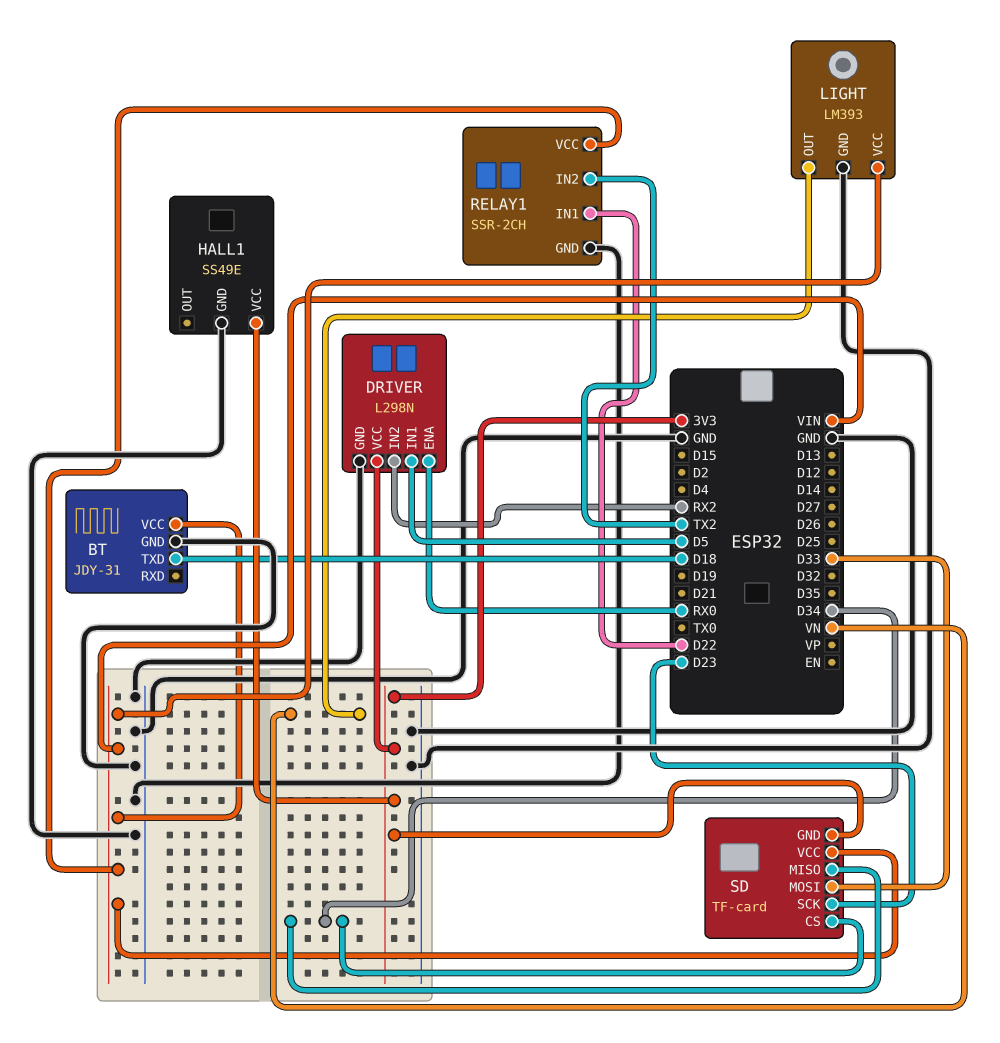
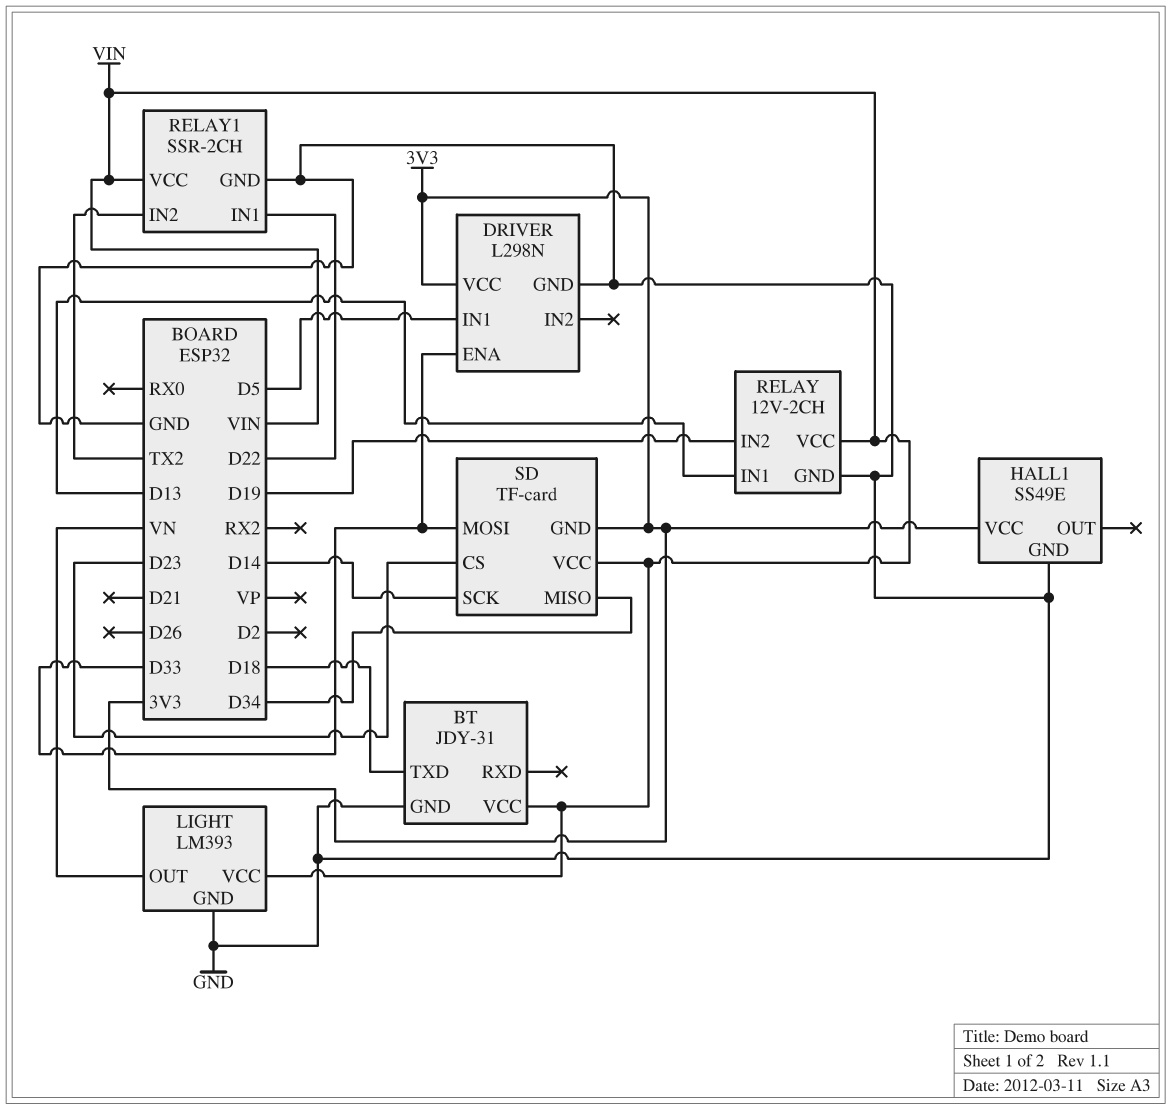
DRIVER pin ENA: RX0 -> D33
DRIVER pin IN2: RX2 -> none
RELAY: none -> 12V-2CH
RELAY pin GND: none -> GND
RELAY pin IN1: none -> D13
RELAY pin IN2: none -> D19
RELAY pin VCC: none -> VIN
SD pin CS: D34 -> D23
SD pin SCK: D23 -> D14

